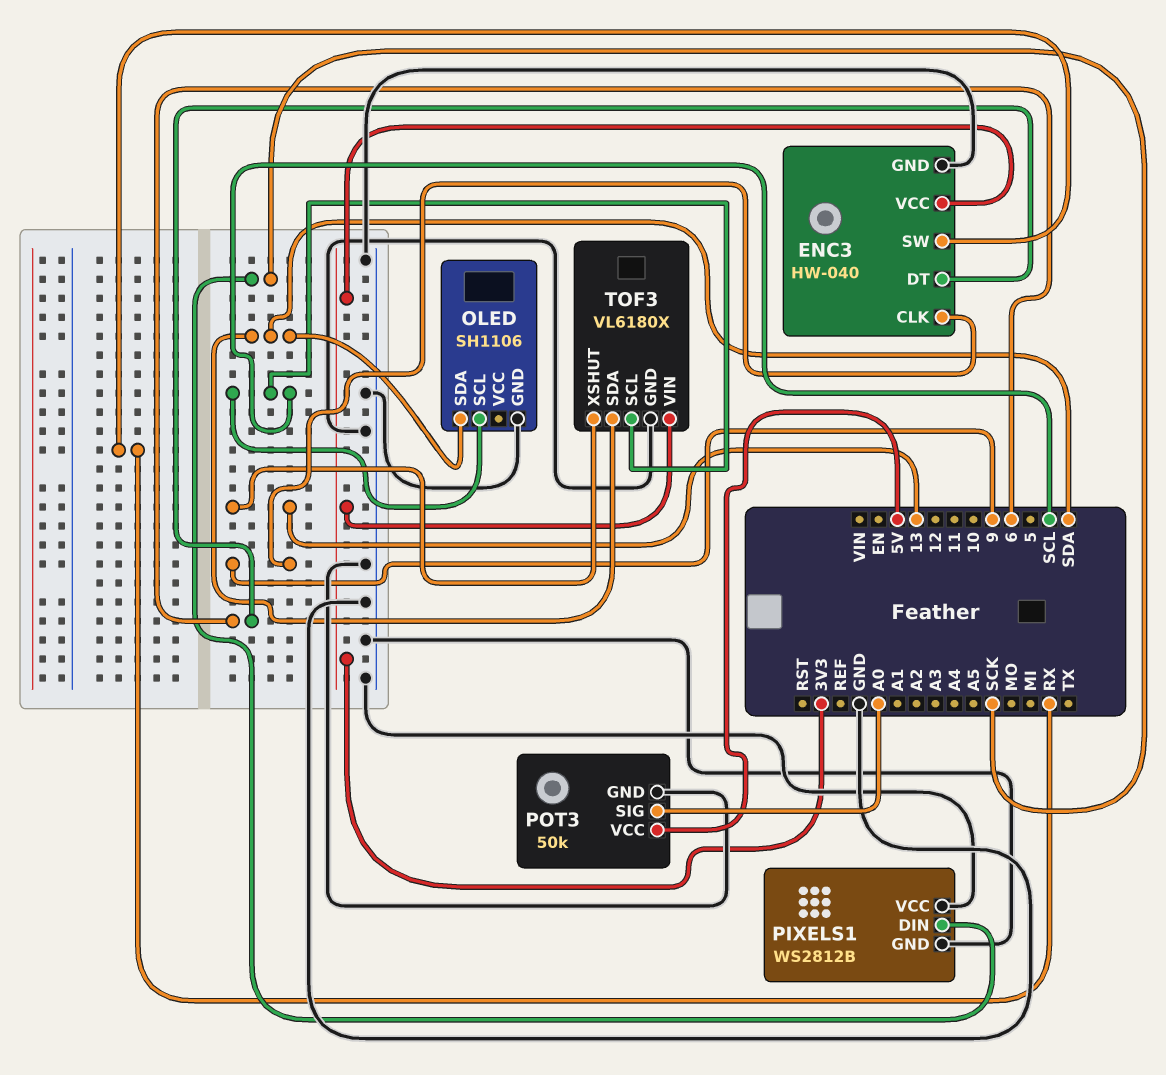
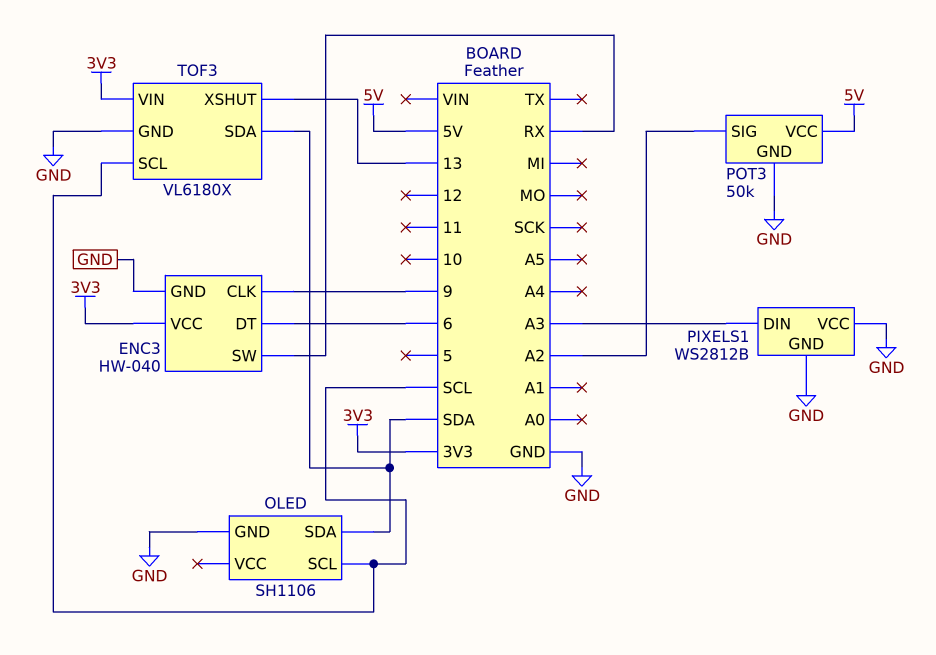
PIXELS1 pin DIN: SCK -> A3
POT3 pin SIG: A0 -> A2

